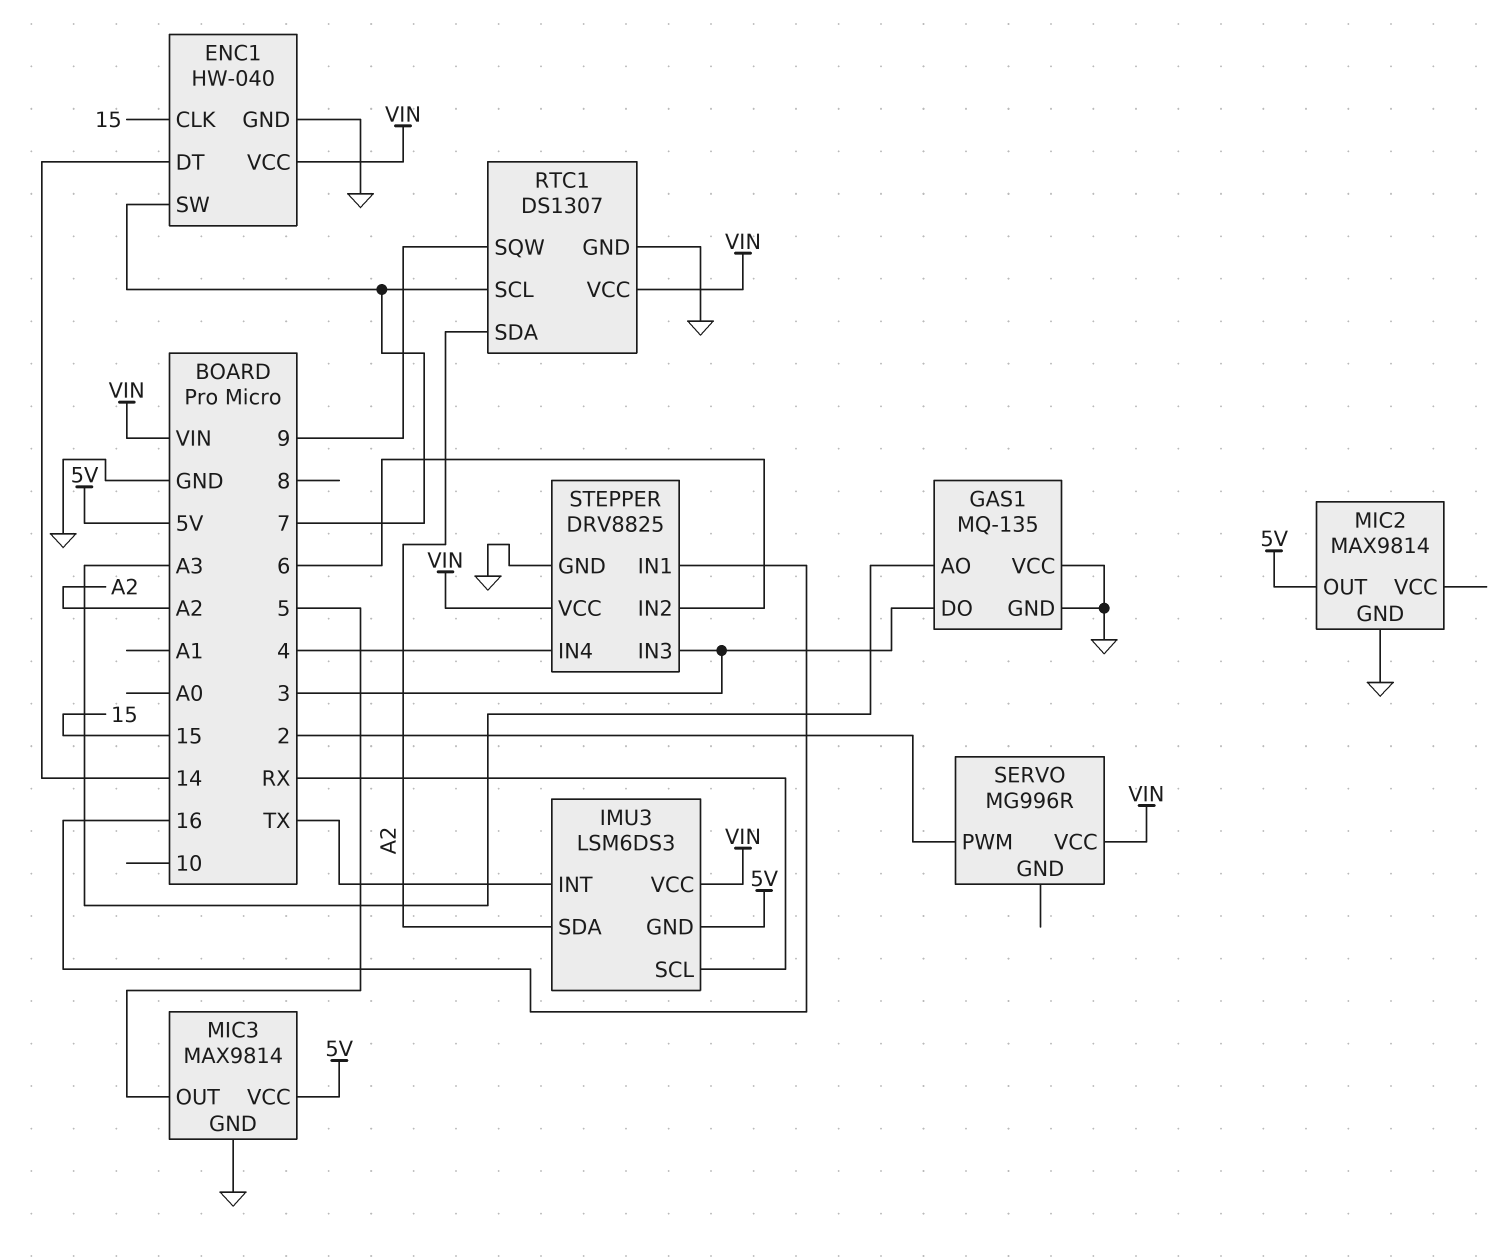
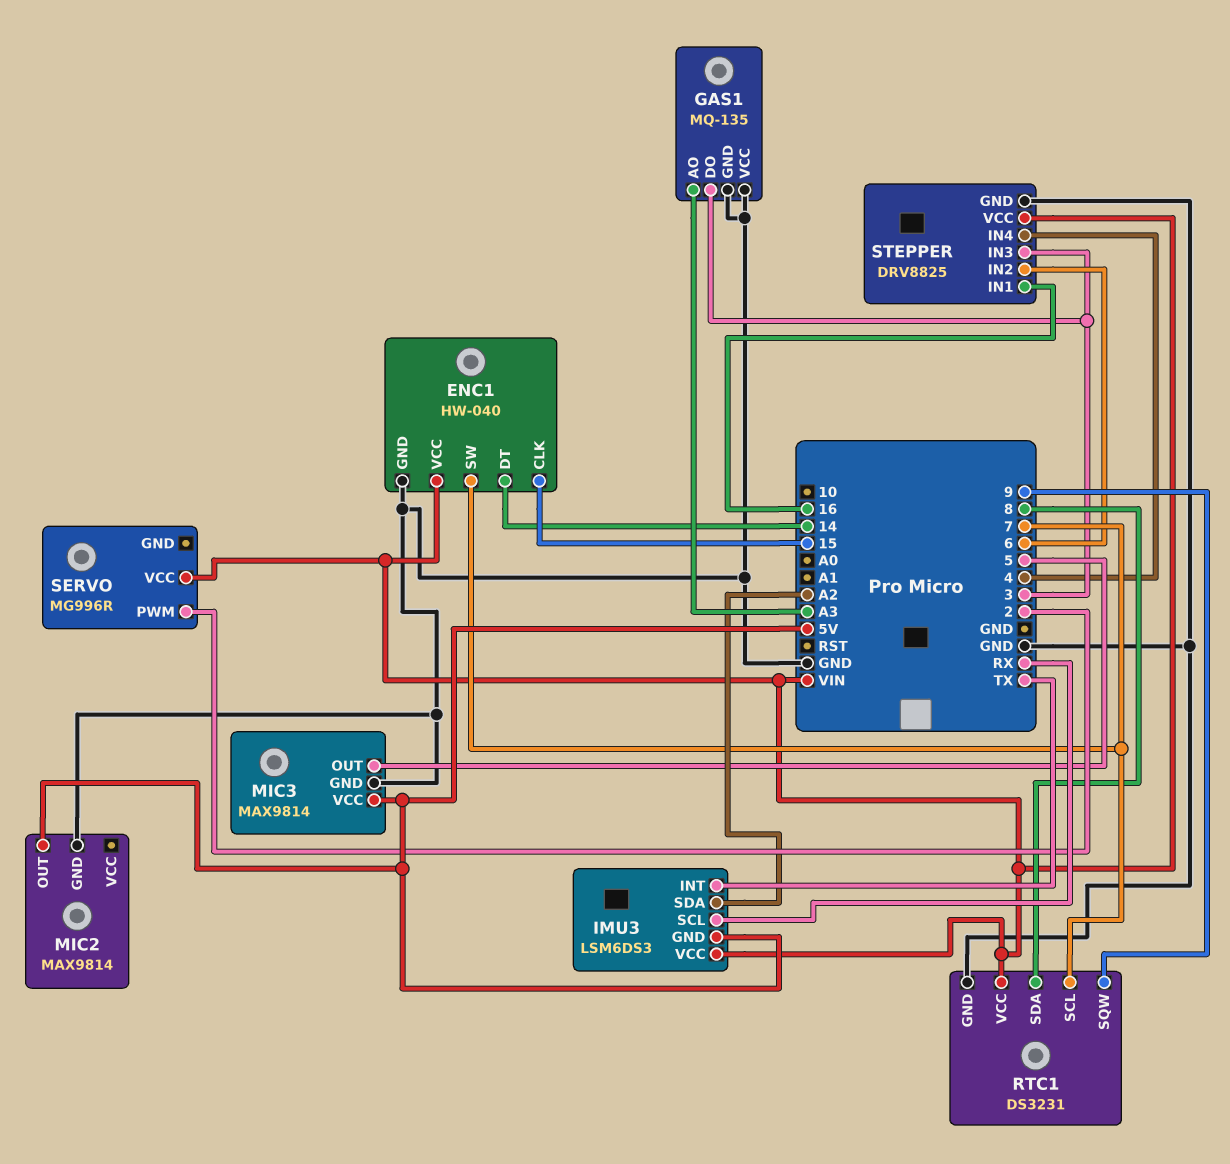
RTC1: DS1307 -> DS3231
RTC1 pin SDA: A2 -> 8

